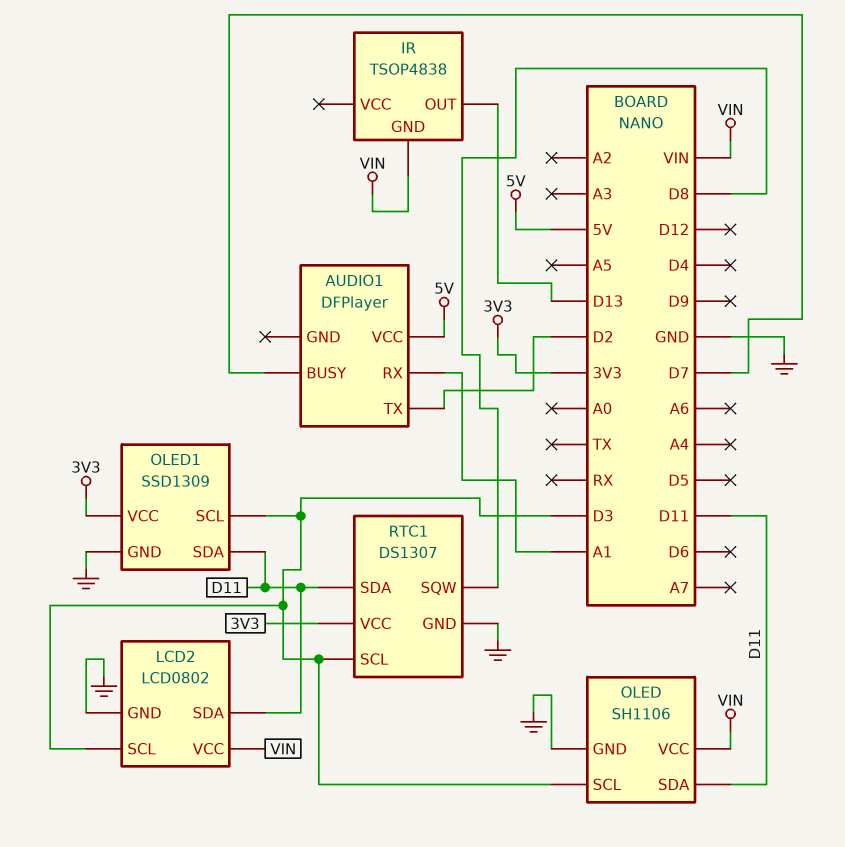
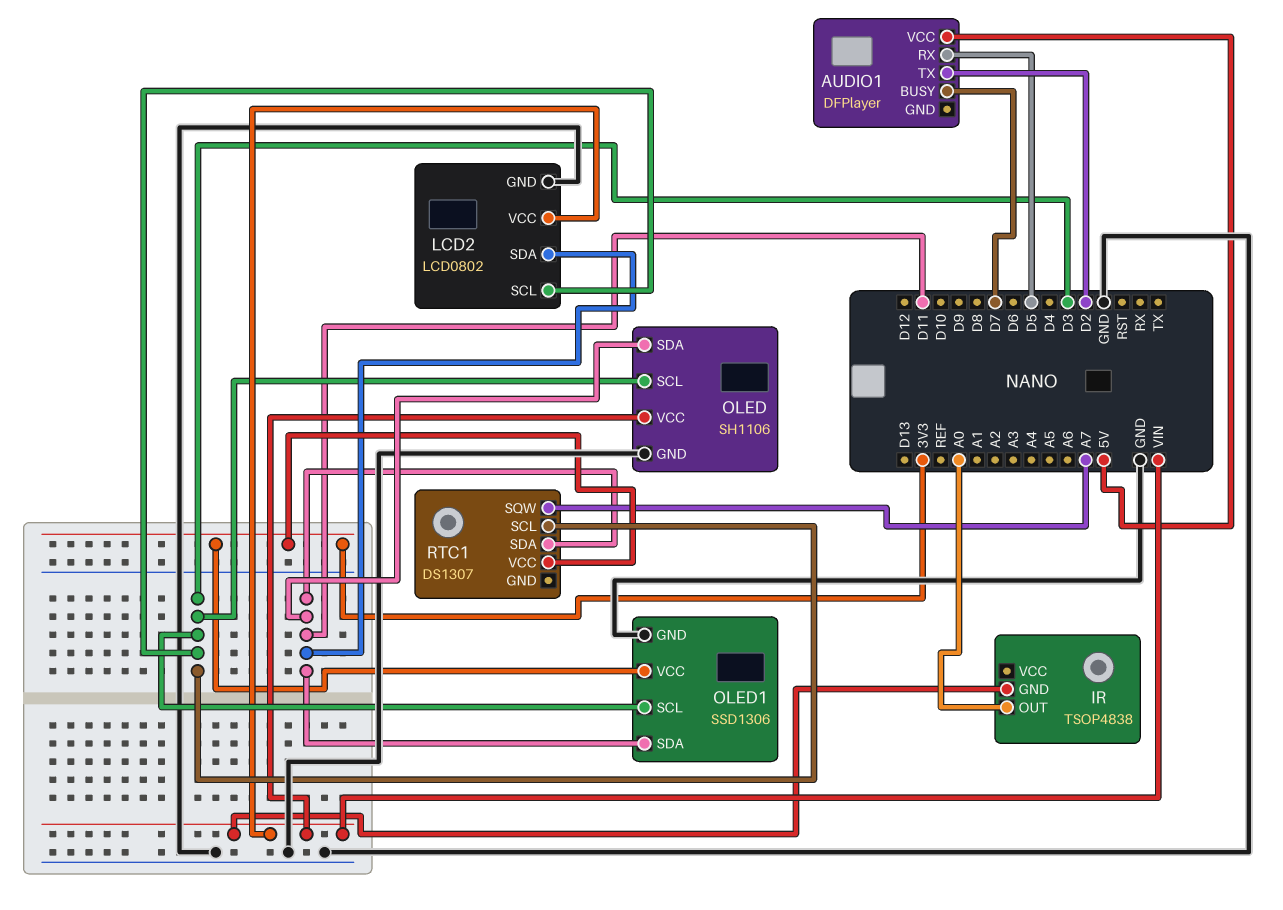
AUDIO1 pin RX: A1 -> D5
IR pin OUT: D13 -> A0
OLED1: SSD1309 -> SSD1306
RTC1 pin GND: GND -> none
RTC1 pin SQW: D8 -> A7

